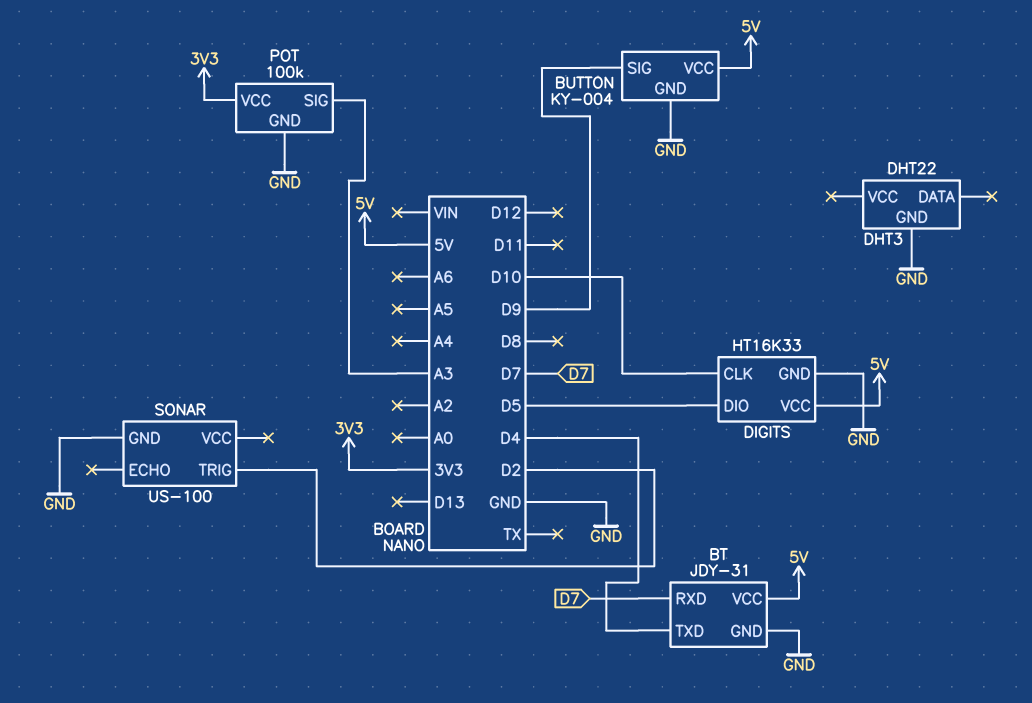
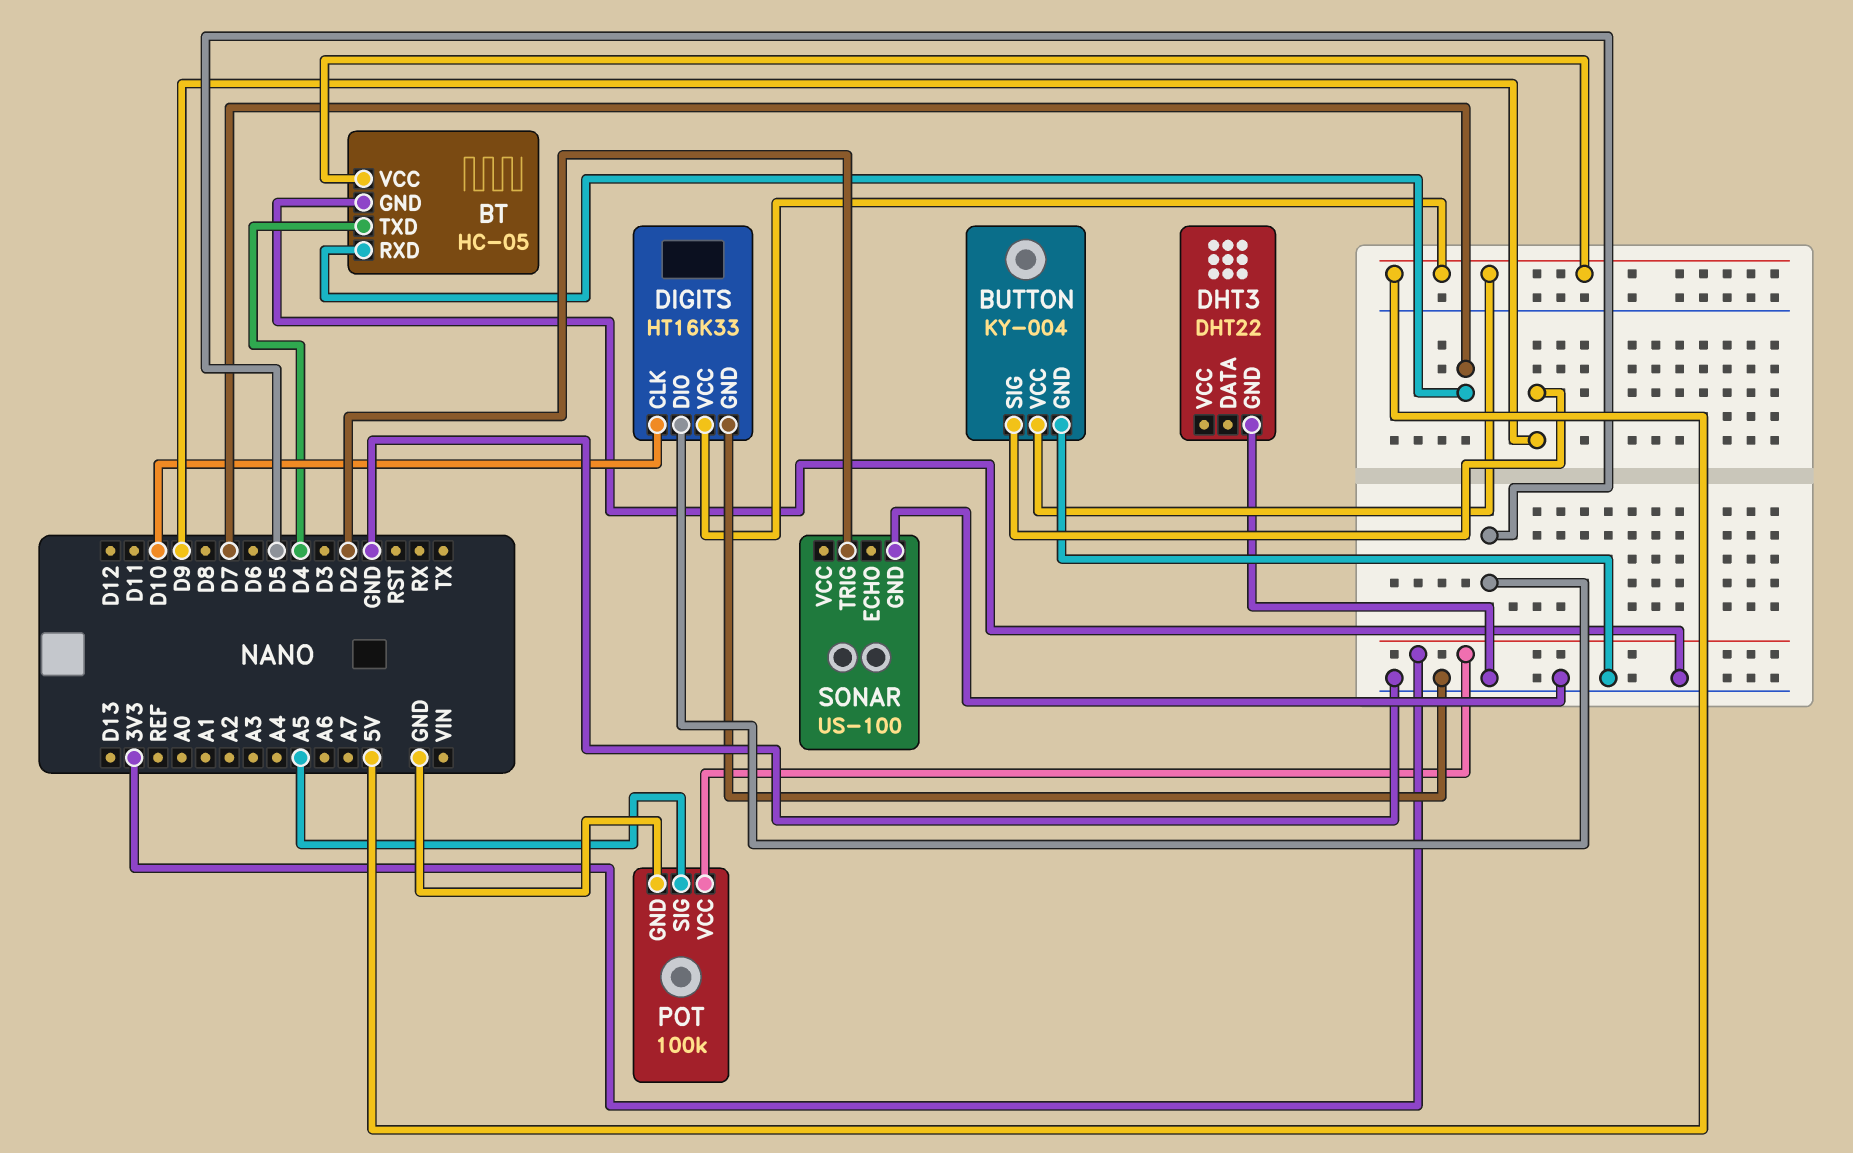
BT: JDY-31 -> HC-05
POT pin SIG: A3 -> A5

